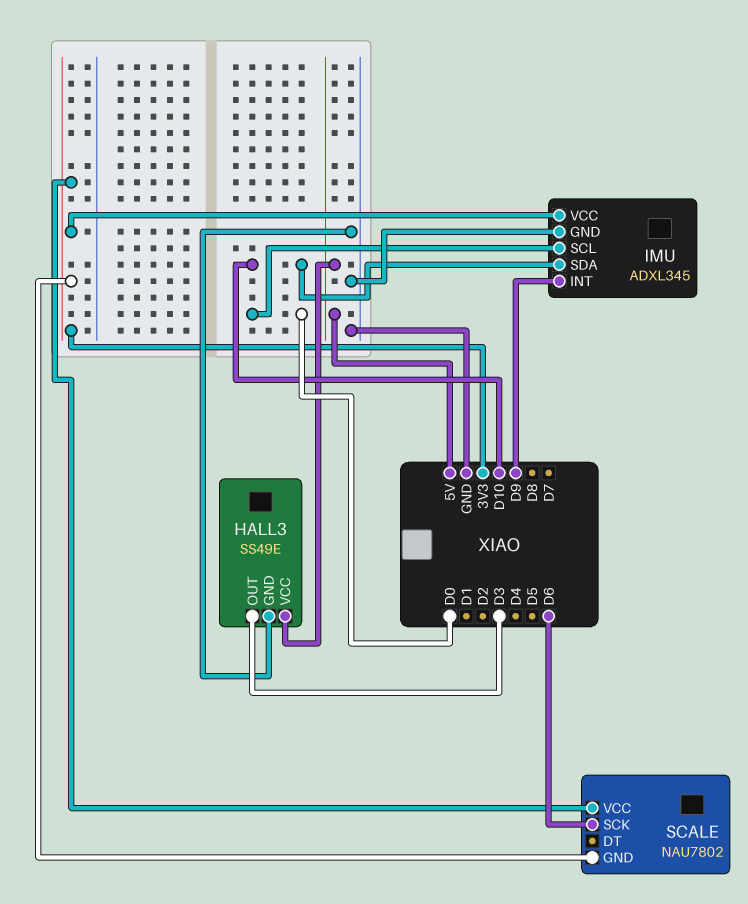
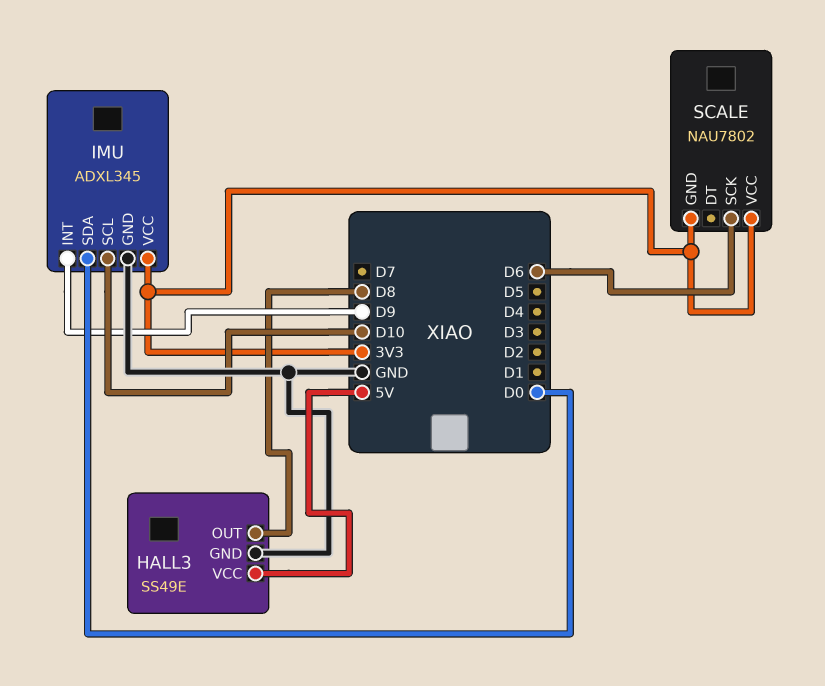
HALL3 pin OUT: D3 -> D8
IMU pin SCL: D0 -> D10
IMU pin SDA: D10 -> D0

